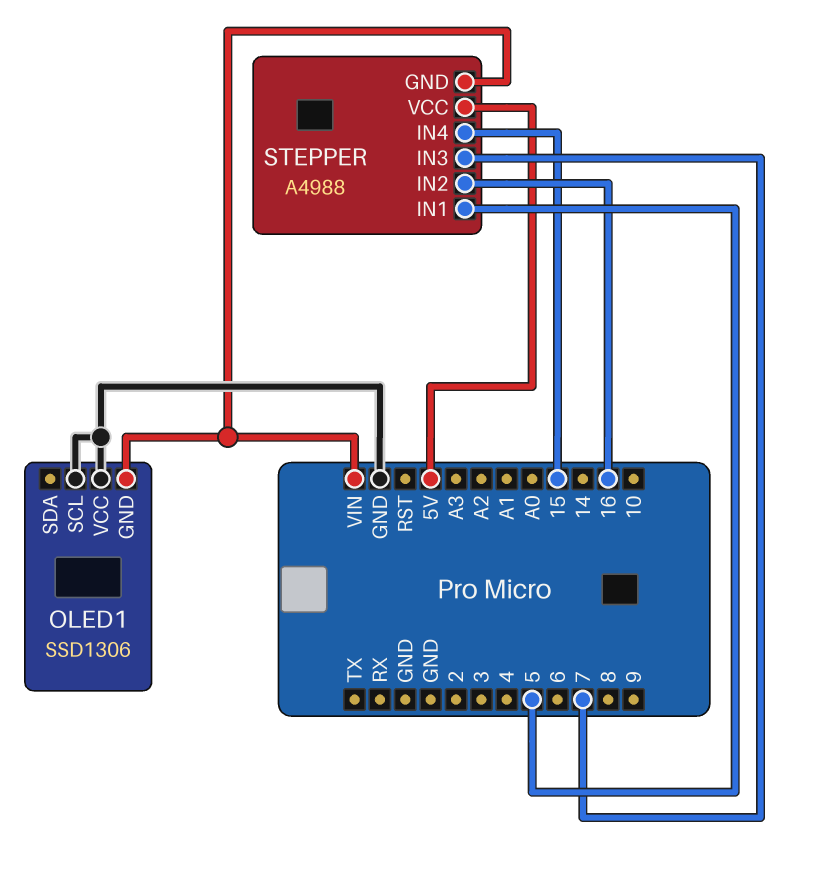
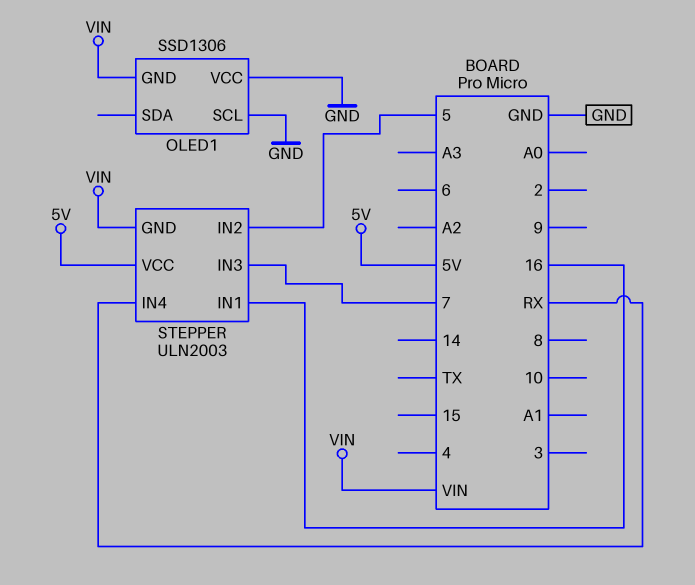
STEPPER: A4988 -> ULN2003
STEPPER pin IN1: 5 -> 16
STEPPER pin IN2: 16 -> 5
STEPPER pin IN4: 15 -> RX

